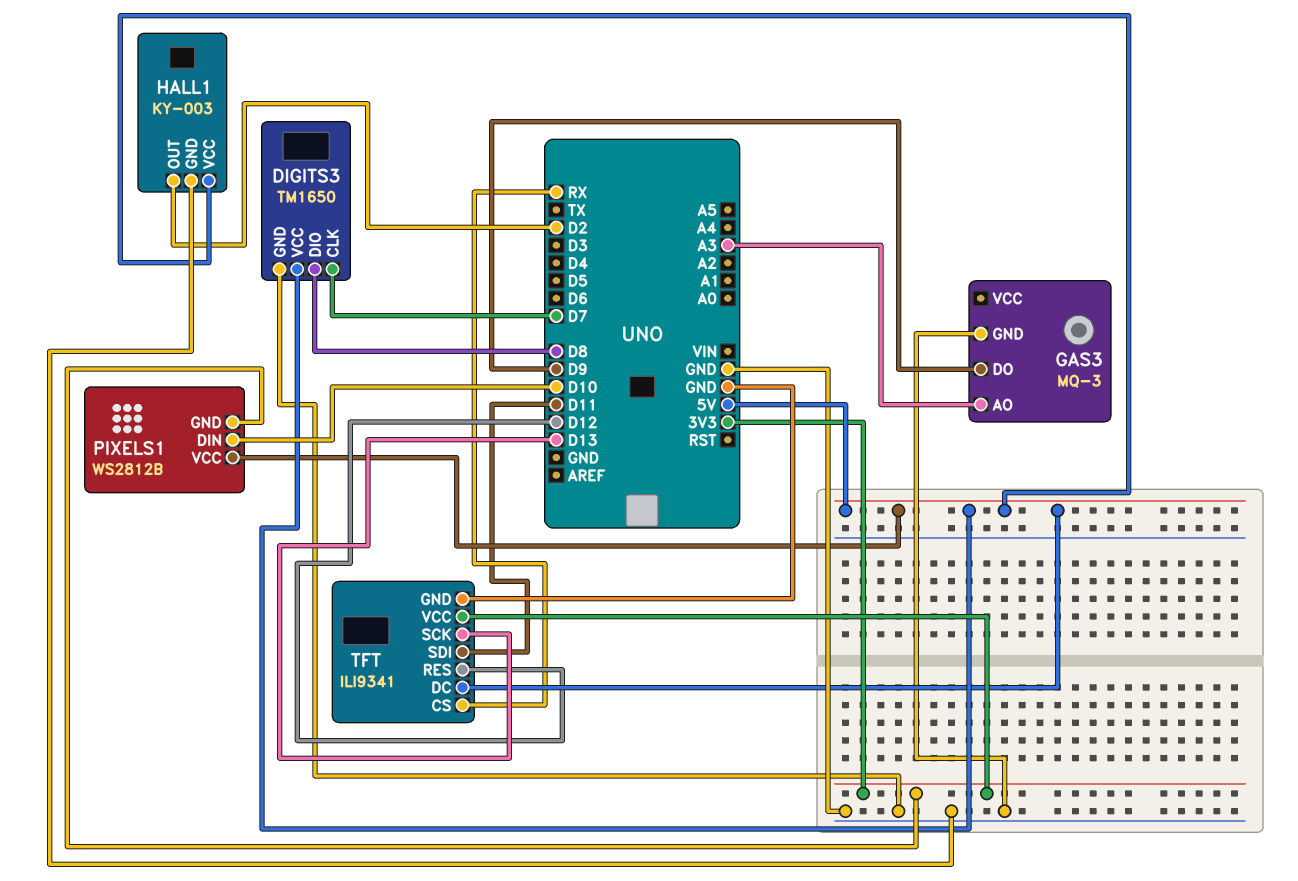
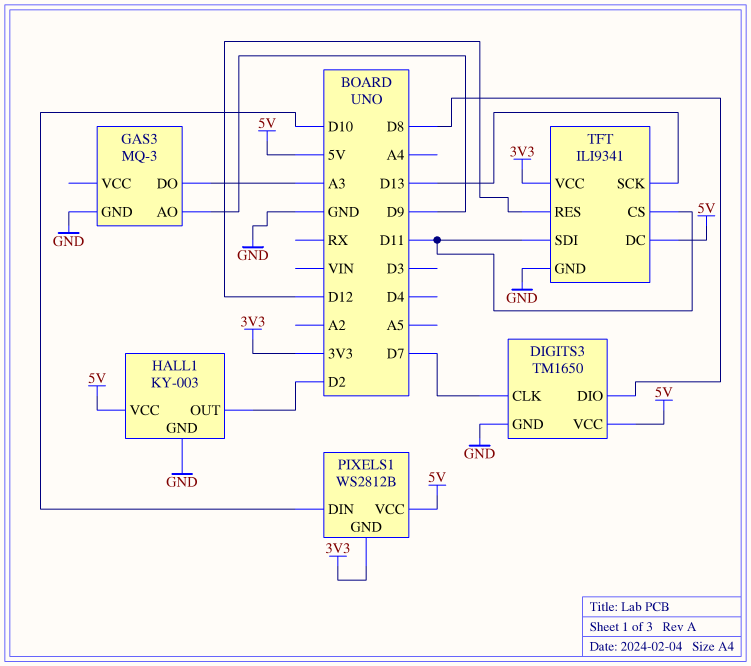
GAS3 pin AO: A3 -> D9
GAS3 pin DO: D9 -> A3
TFT pin CS: RX -> D11

